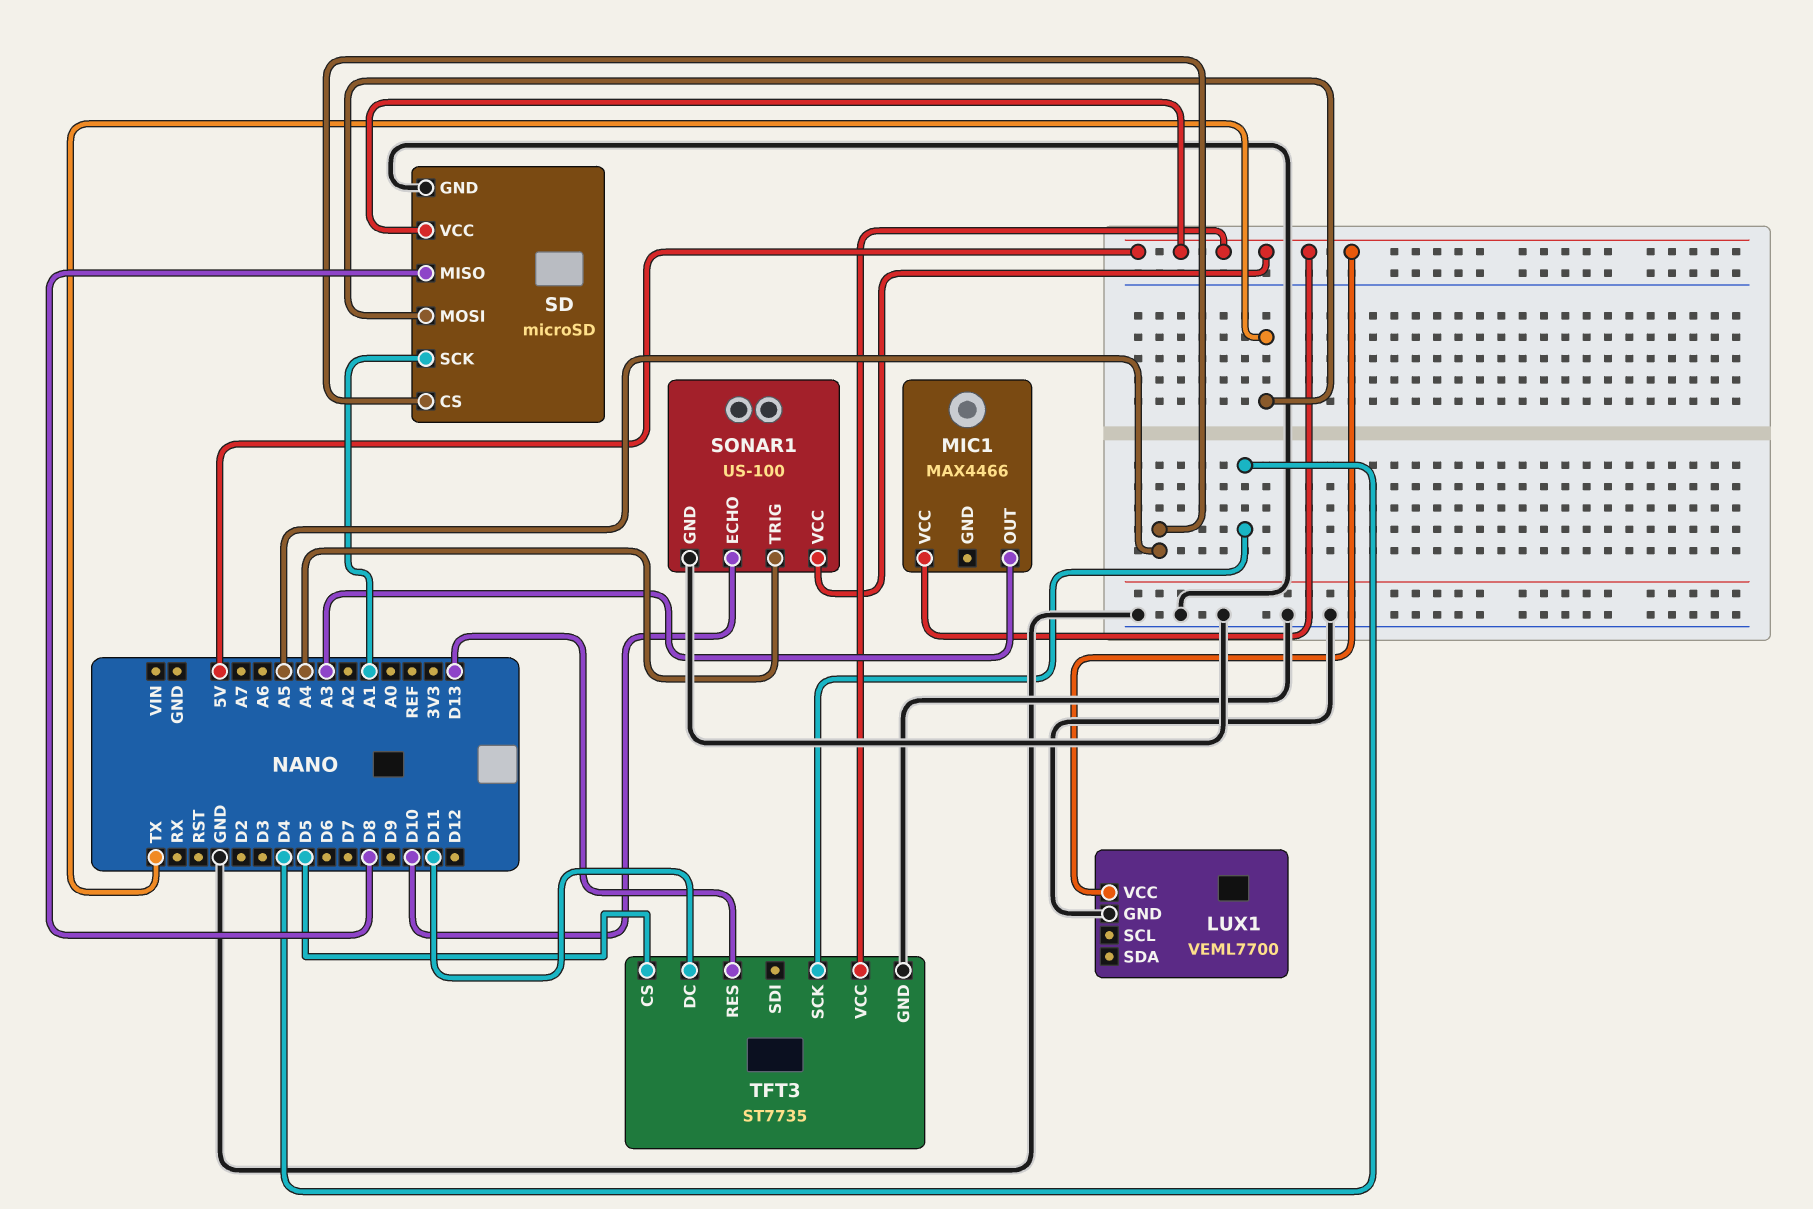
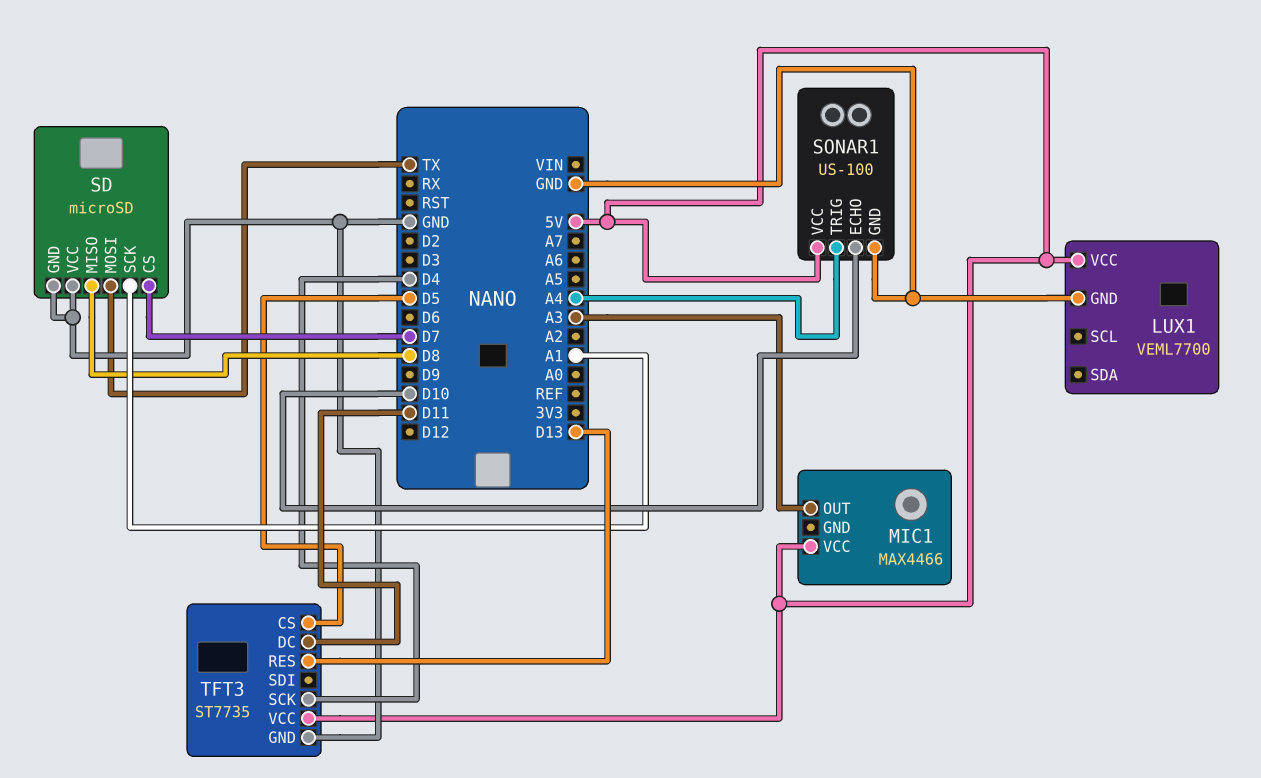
SD pin CS: A5 -> D7
SD pin VCC: 5V -> GND

